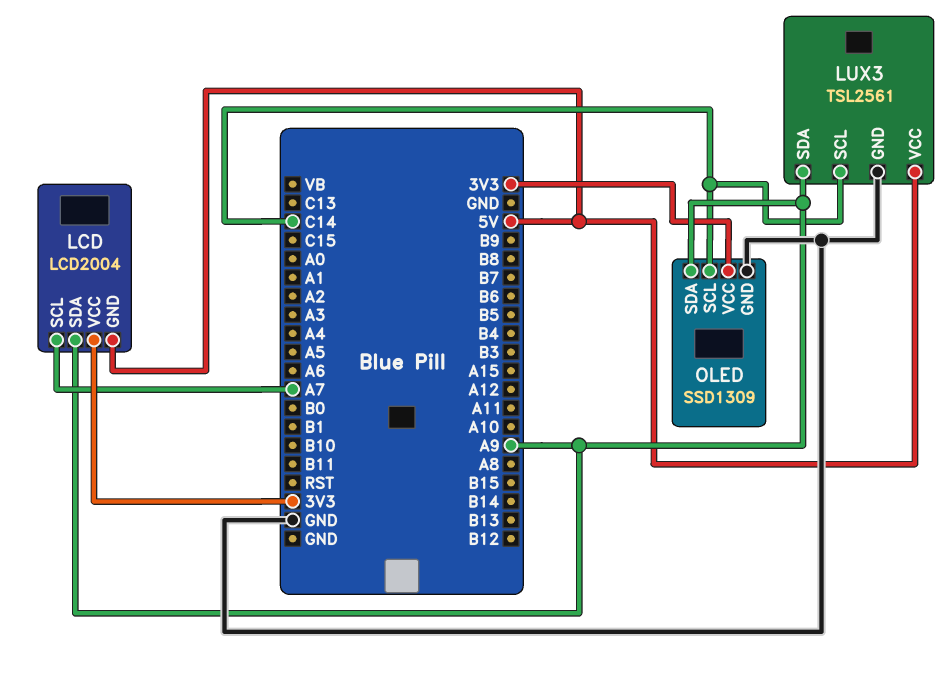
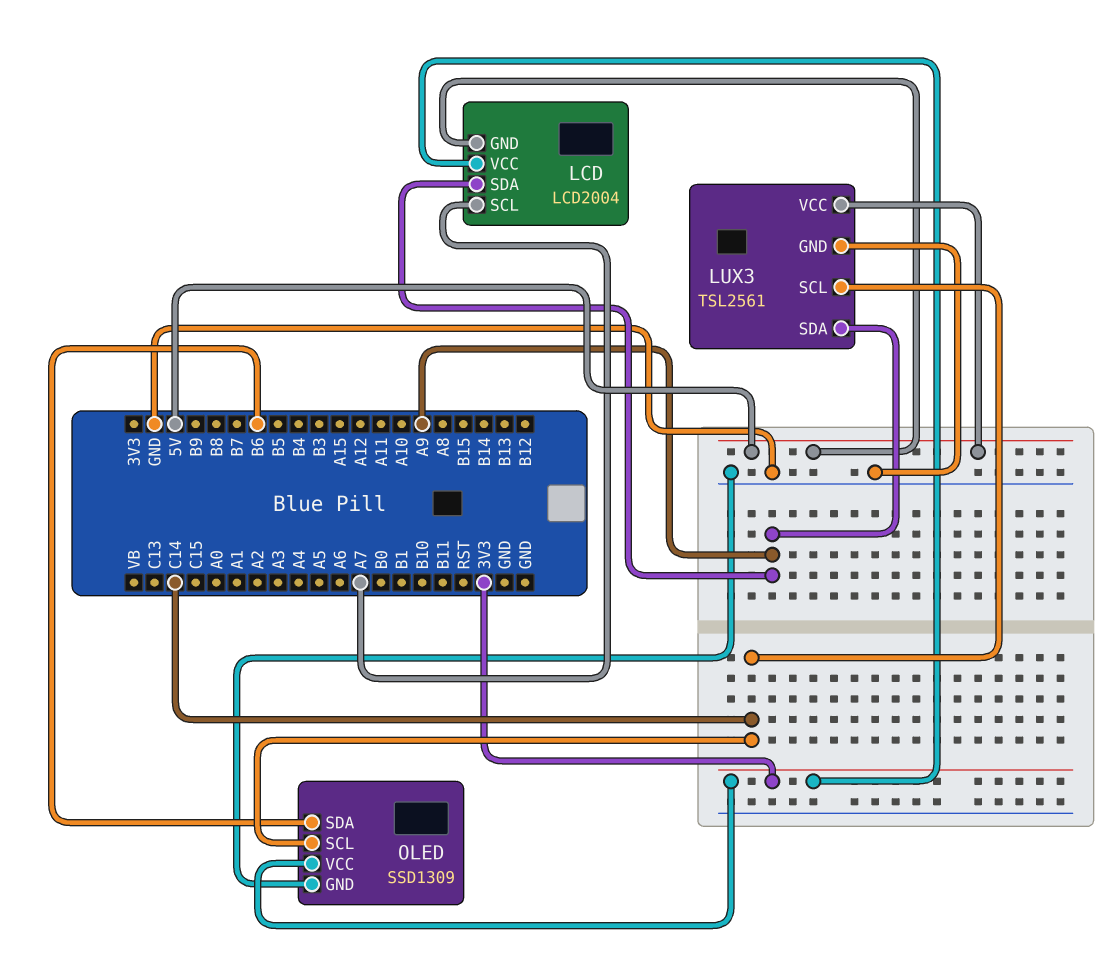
OLED pin SDA: A9 -> B6

